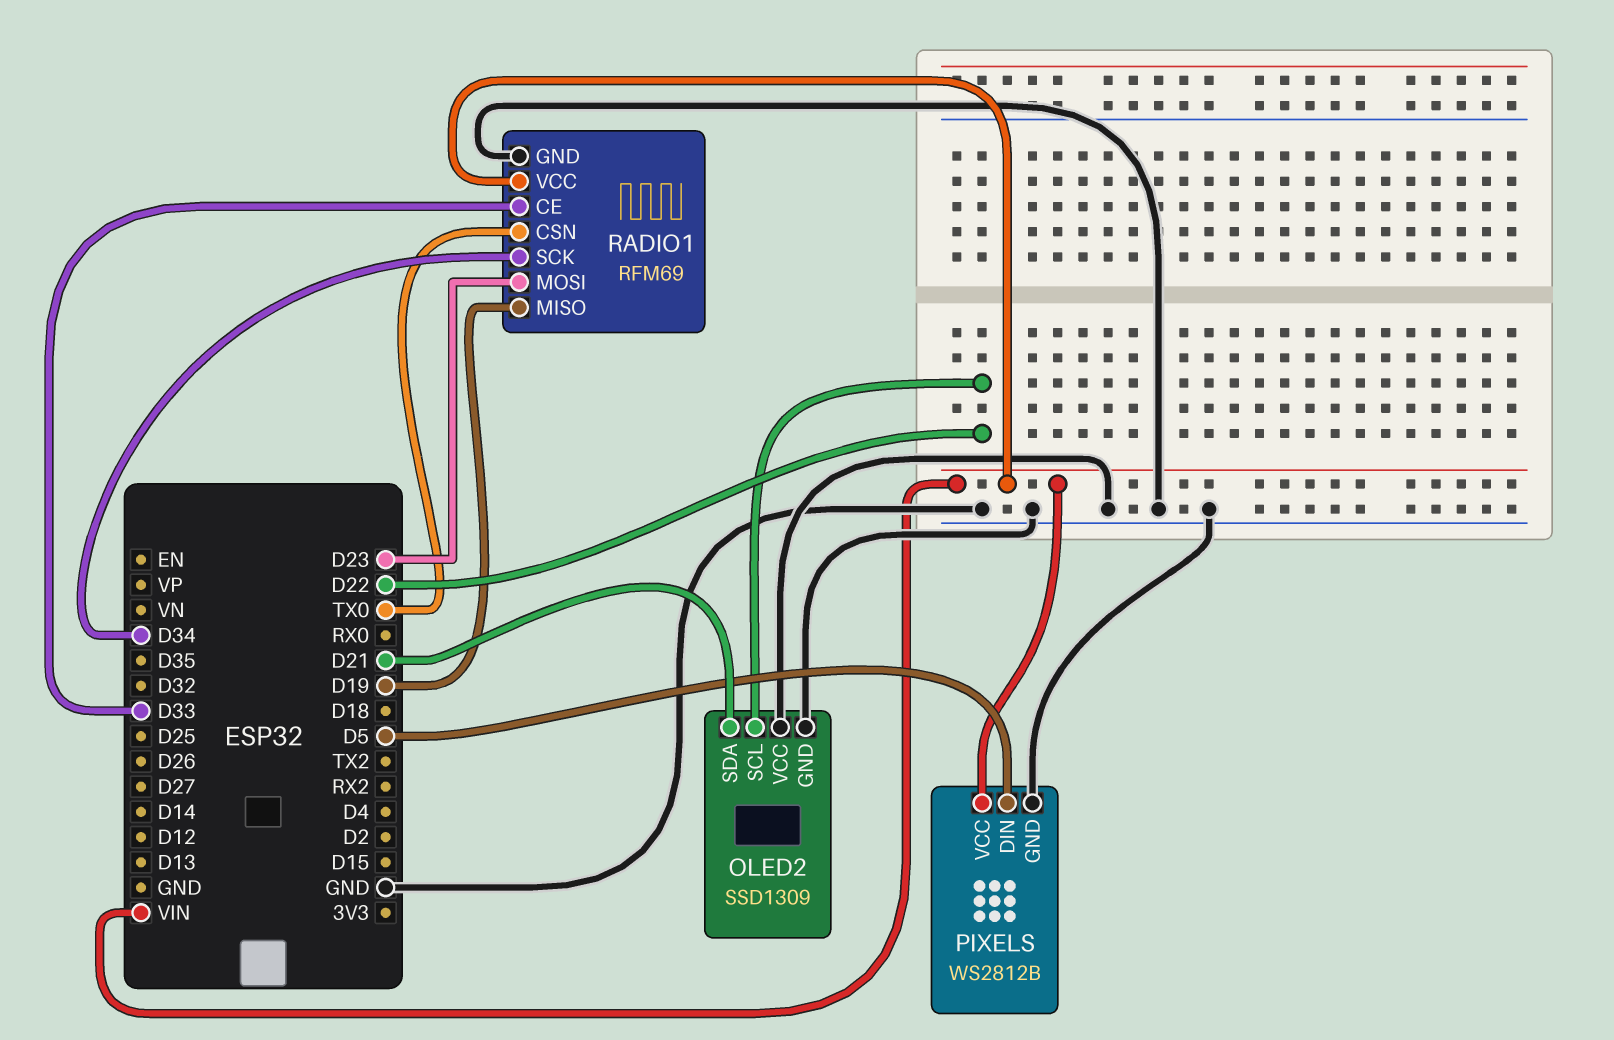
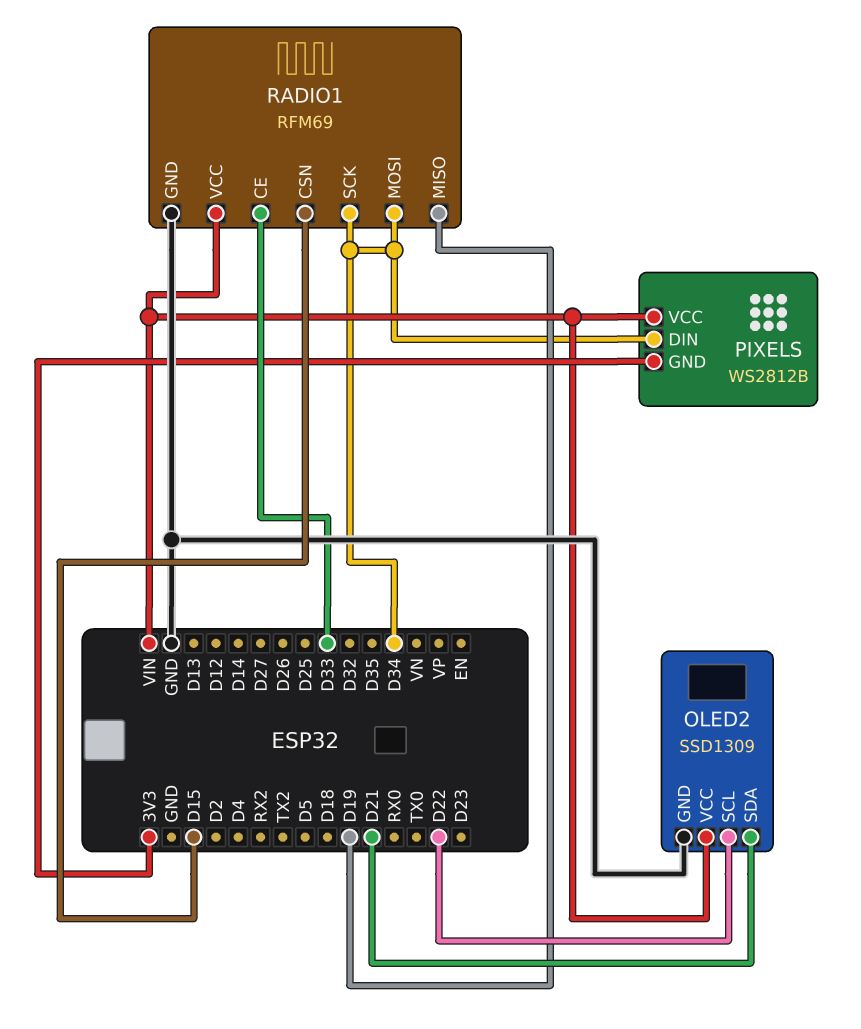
OLED2 pin VCC: GND -> VIN
PIXELS pin DIN: D5 -> D34
PIXELS pin GND: GND -> 3V3
RADIO1 pin CSN: TX0 -> D15
RADIO1 pin MOSI: D23 -> D34

